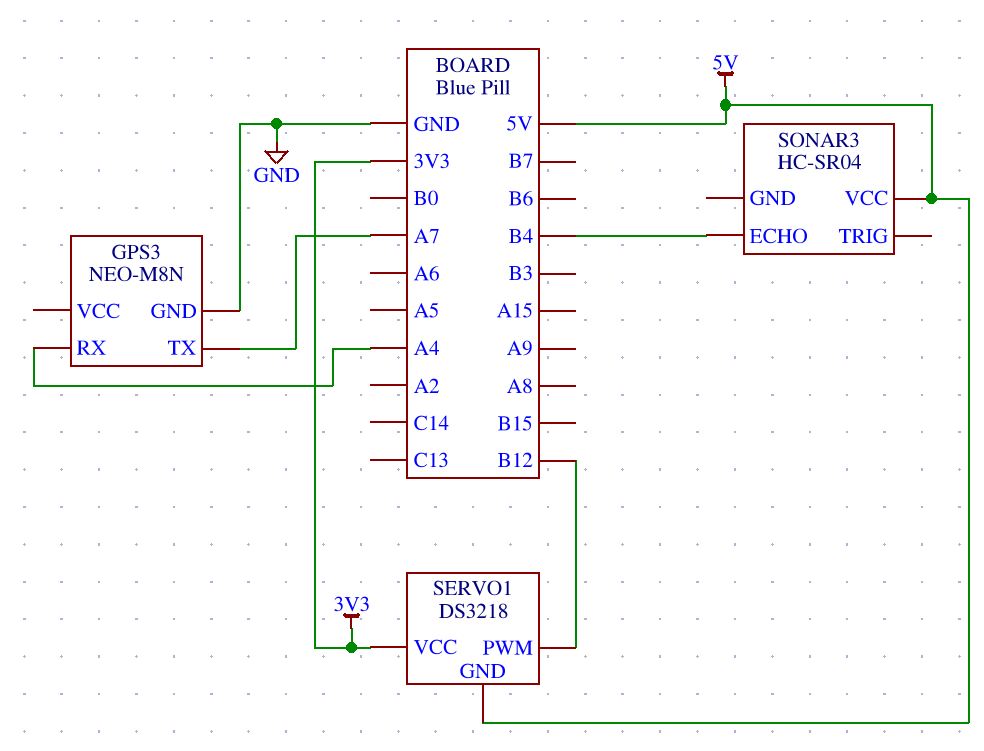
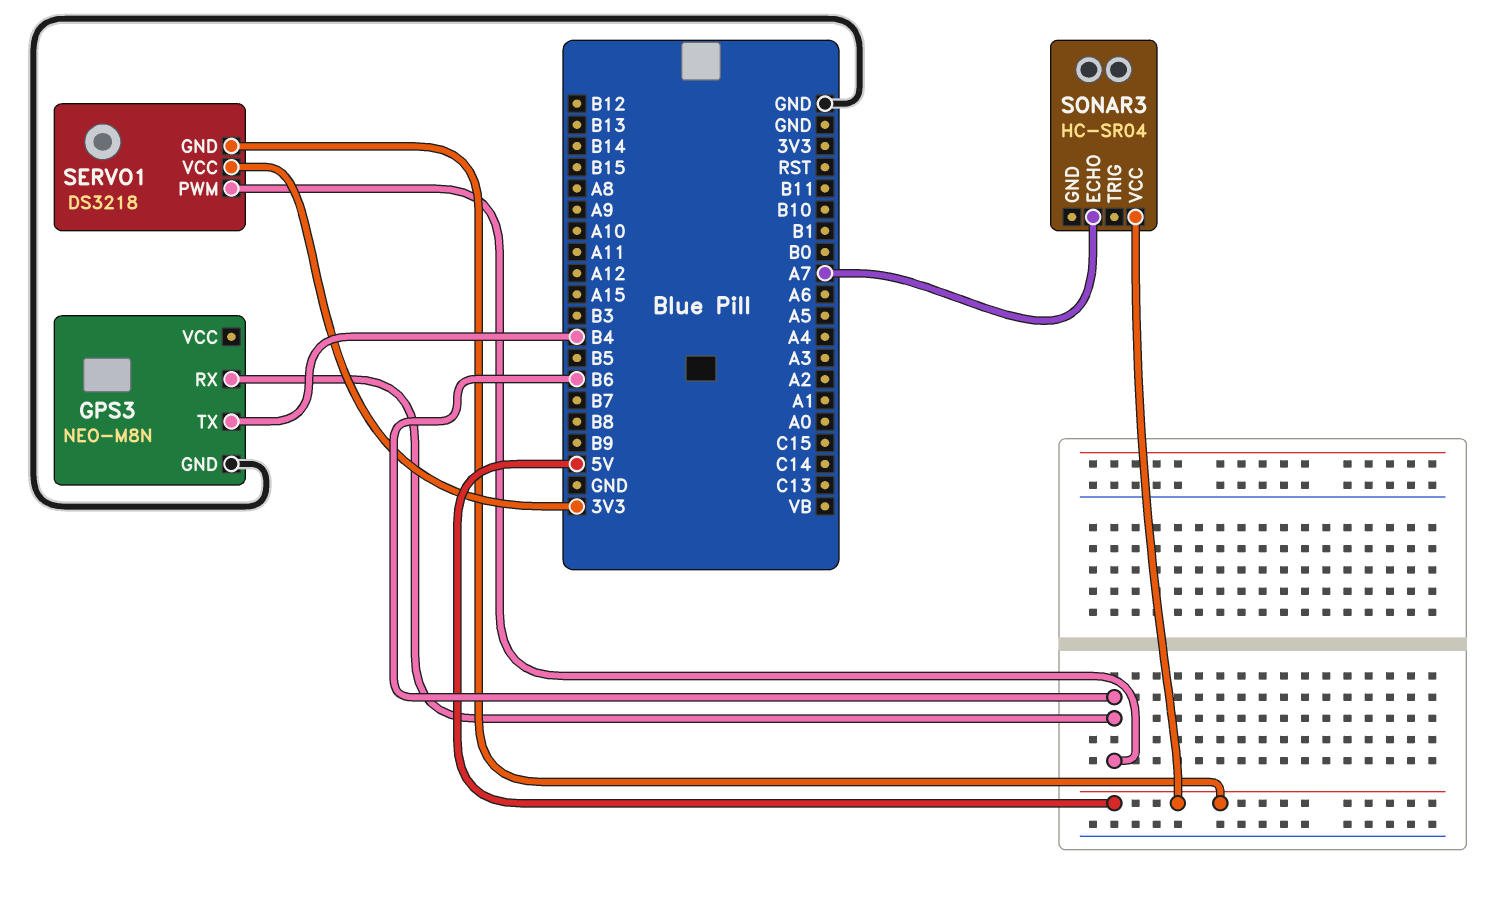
GPS3 pin RX: A4 -> B6
GPS3 pin TX: A7 -> B4
SERVO1 pin PWM: B12 -> B6
SONAR3 pin ECHO: B4 -> A7

